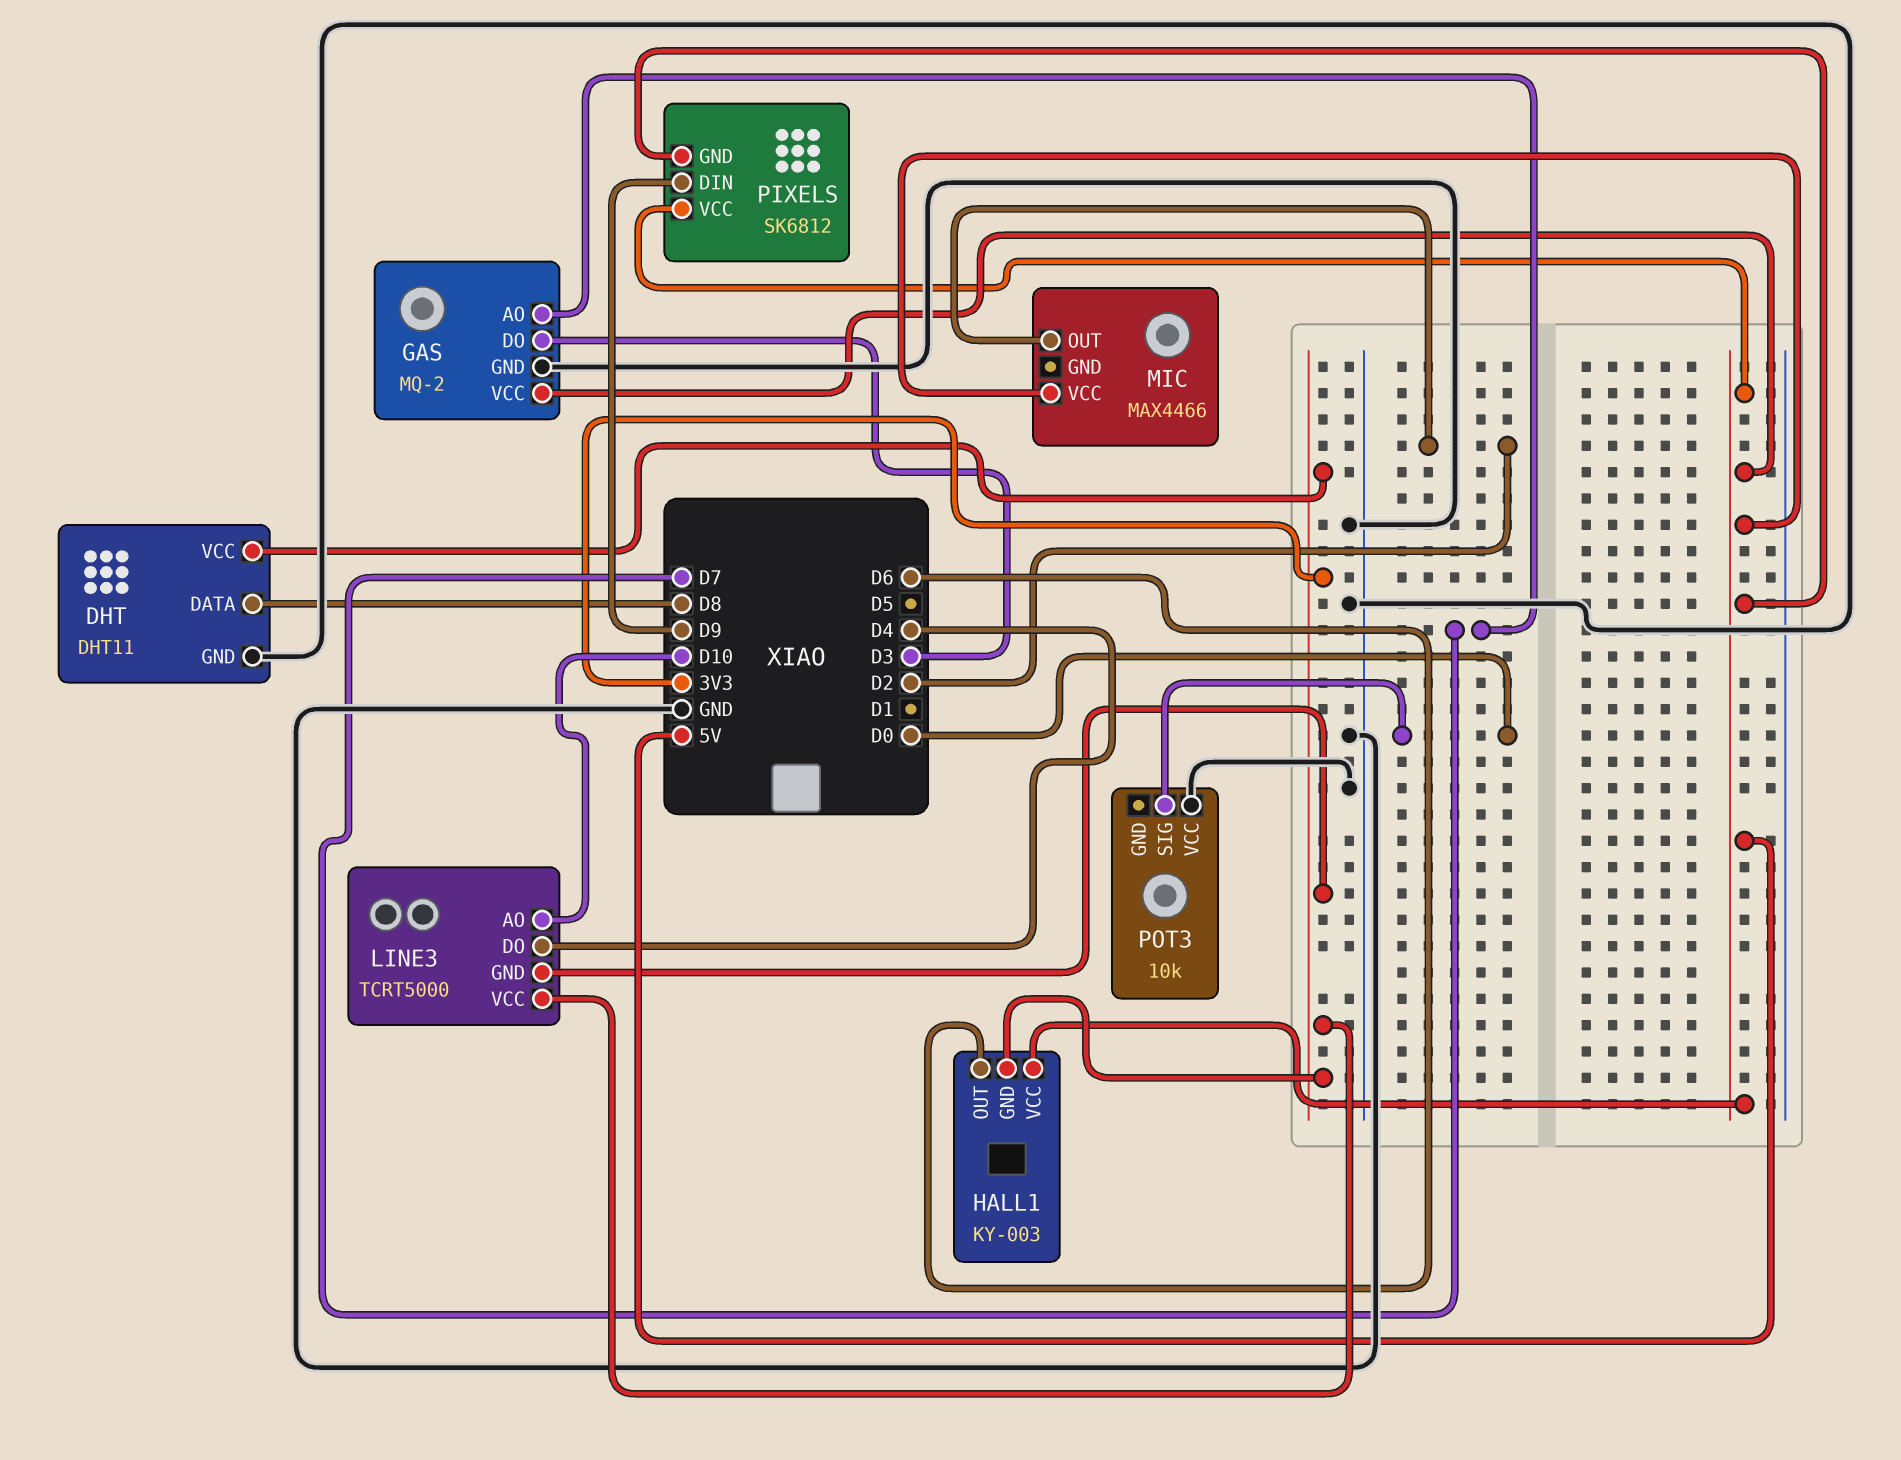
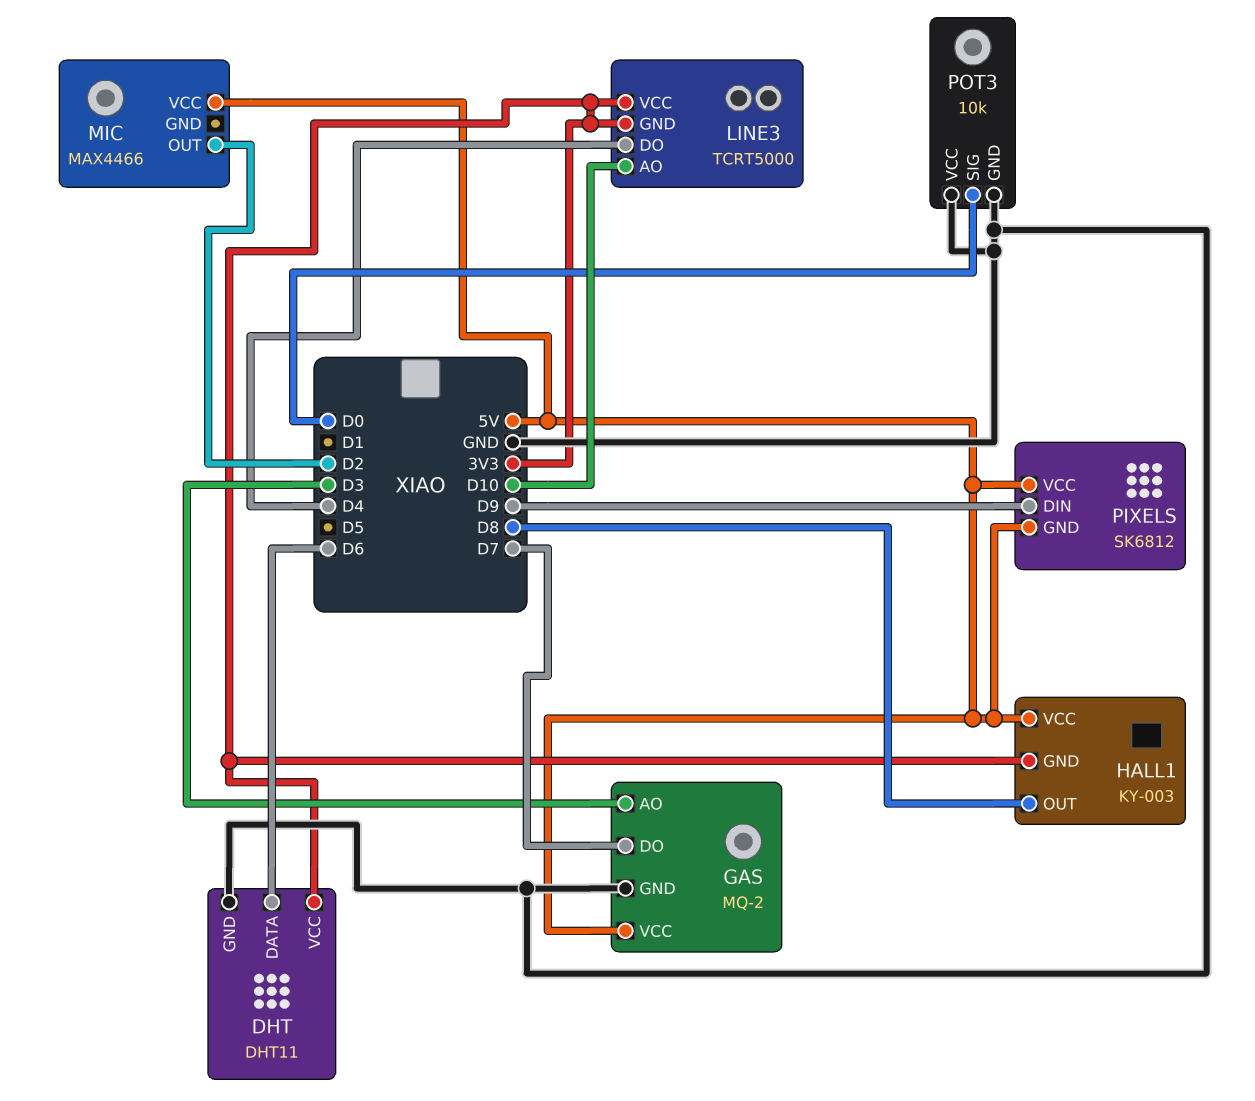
DHT pin DATA: D8 -> D6
GAS pin AO: D7 -> D3
GAS pin DO: D3 -> D7
HALL1 pin OUT: D6 -> D8
POT3 pin GND: none -> GND

